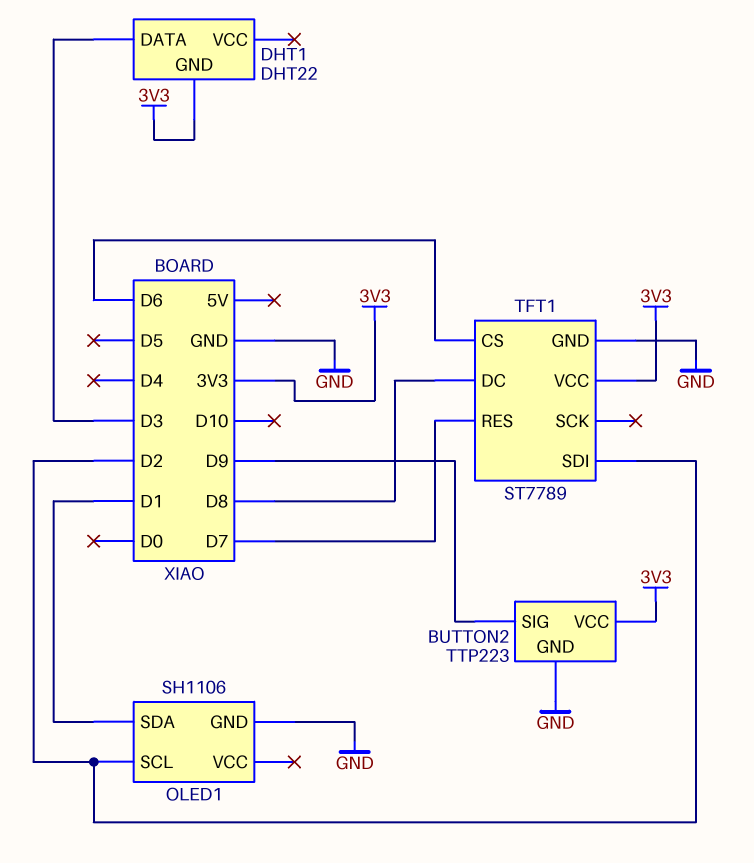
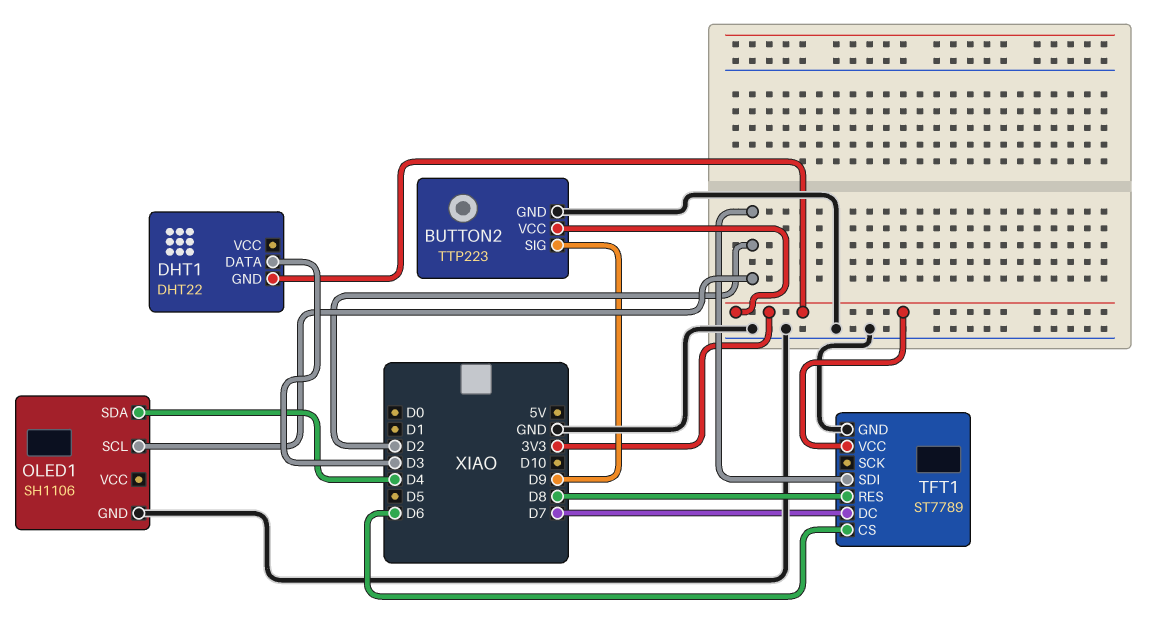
OLED1 pin SDA: D1 -> D4
TFT1 pin DC: D8 -> D7
TFT1 pin RES: D7 -> D8

